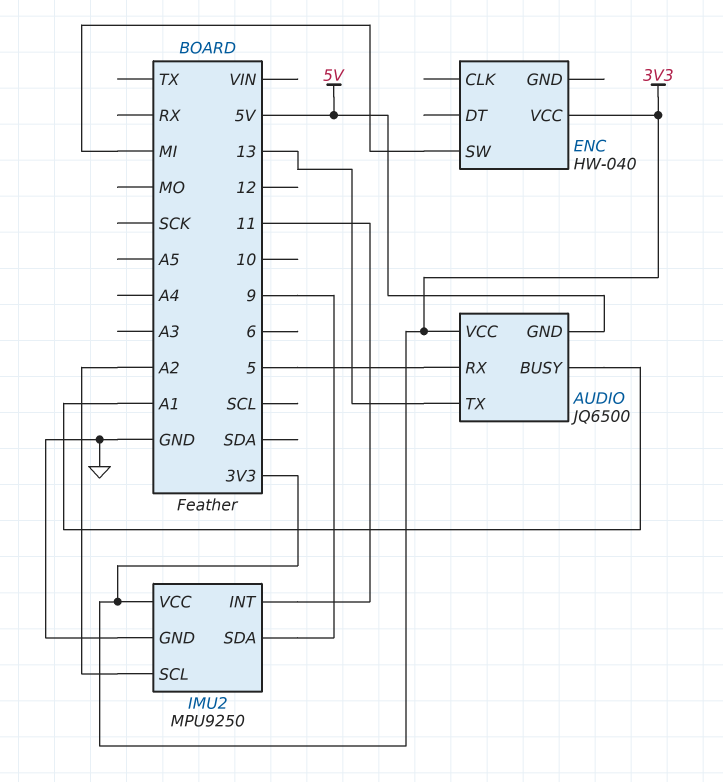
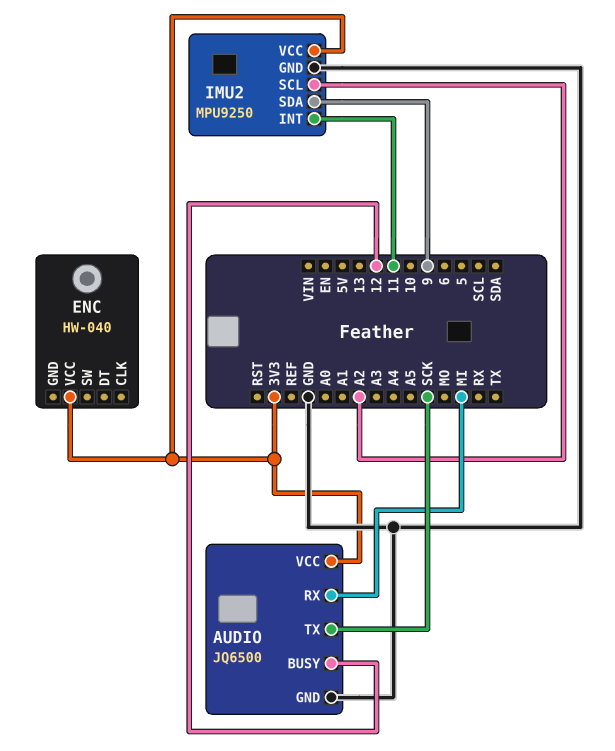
AUDIO pin BUSY: A1 -> 12
AUDIO pin GND: 5V -> GND
AUDIO pin RX: 5 -> MI
AUDIO pin TX: 13 -> SCK
ENC pin SW: MI -> none

